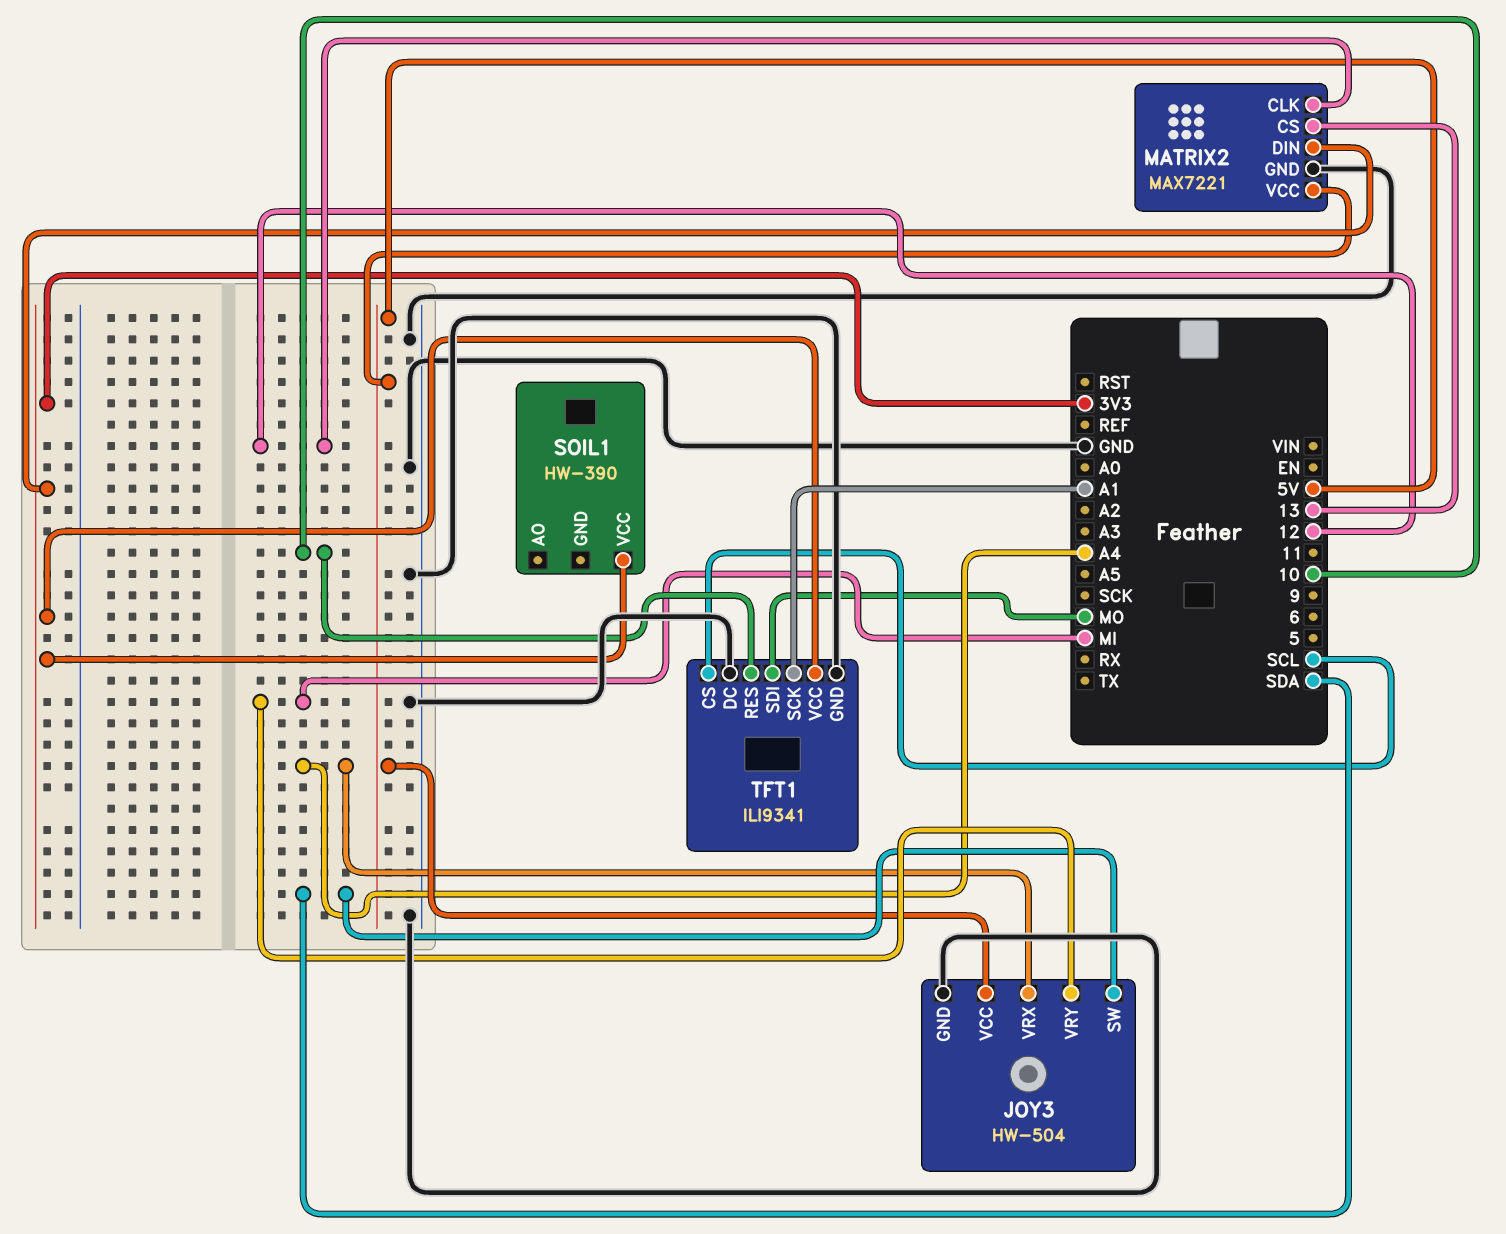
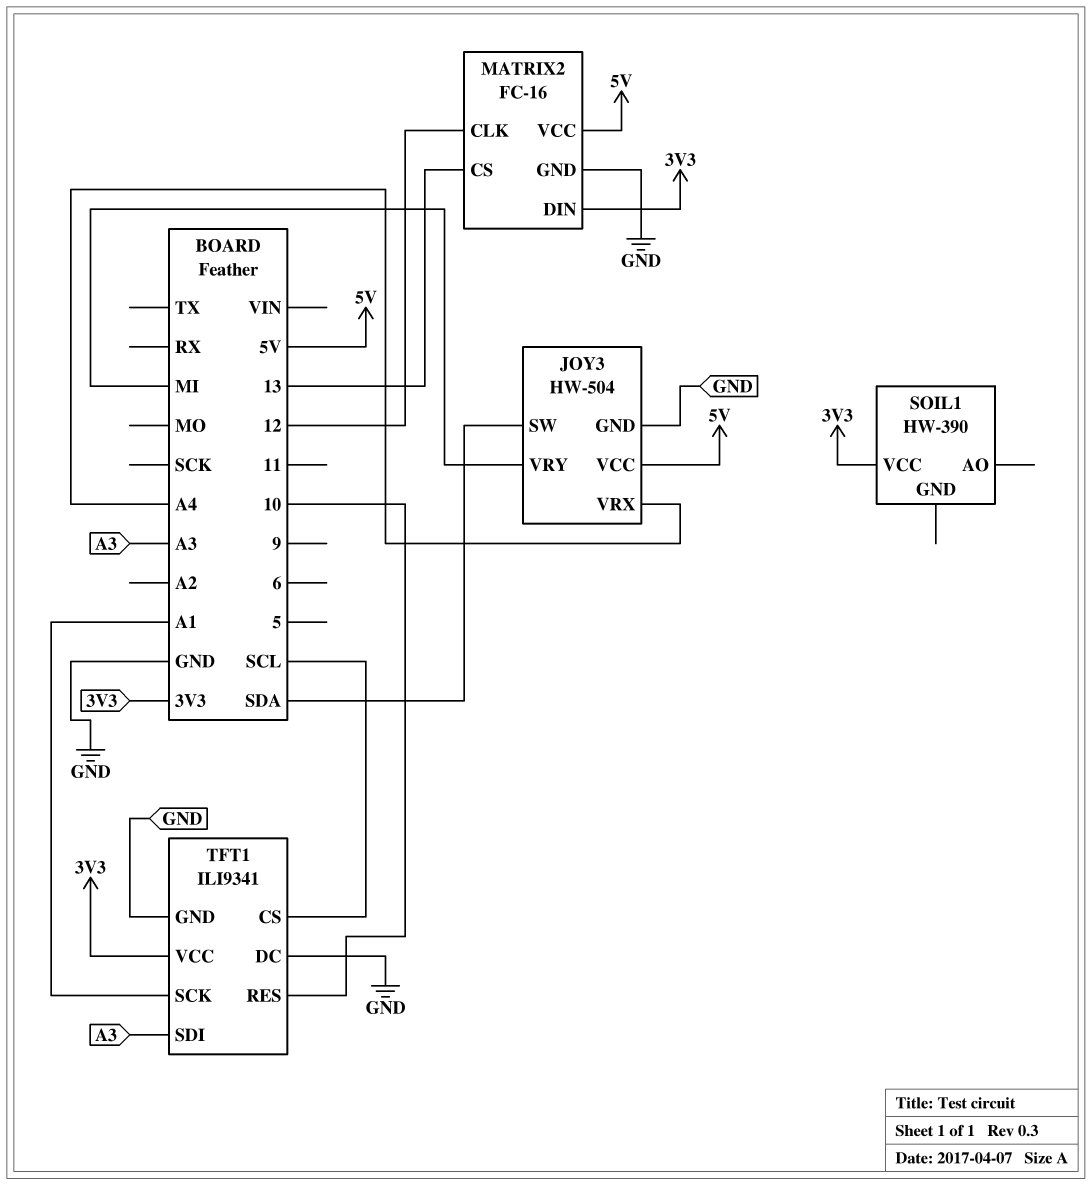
MATRIX2: MAX7221 -> FC-16
TFT1 pin SDI: MO -> A3

